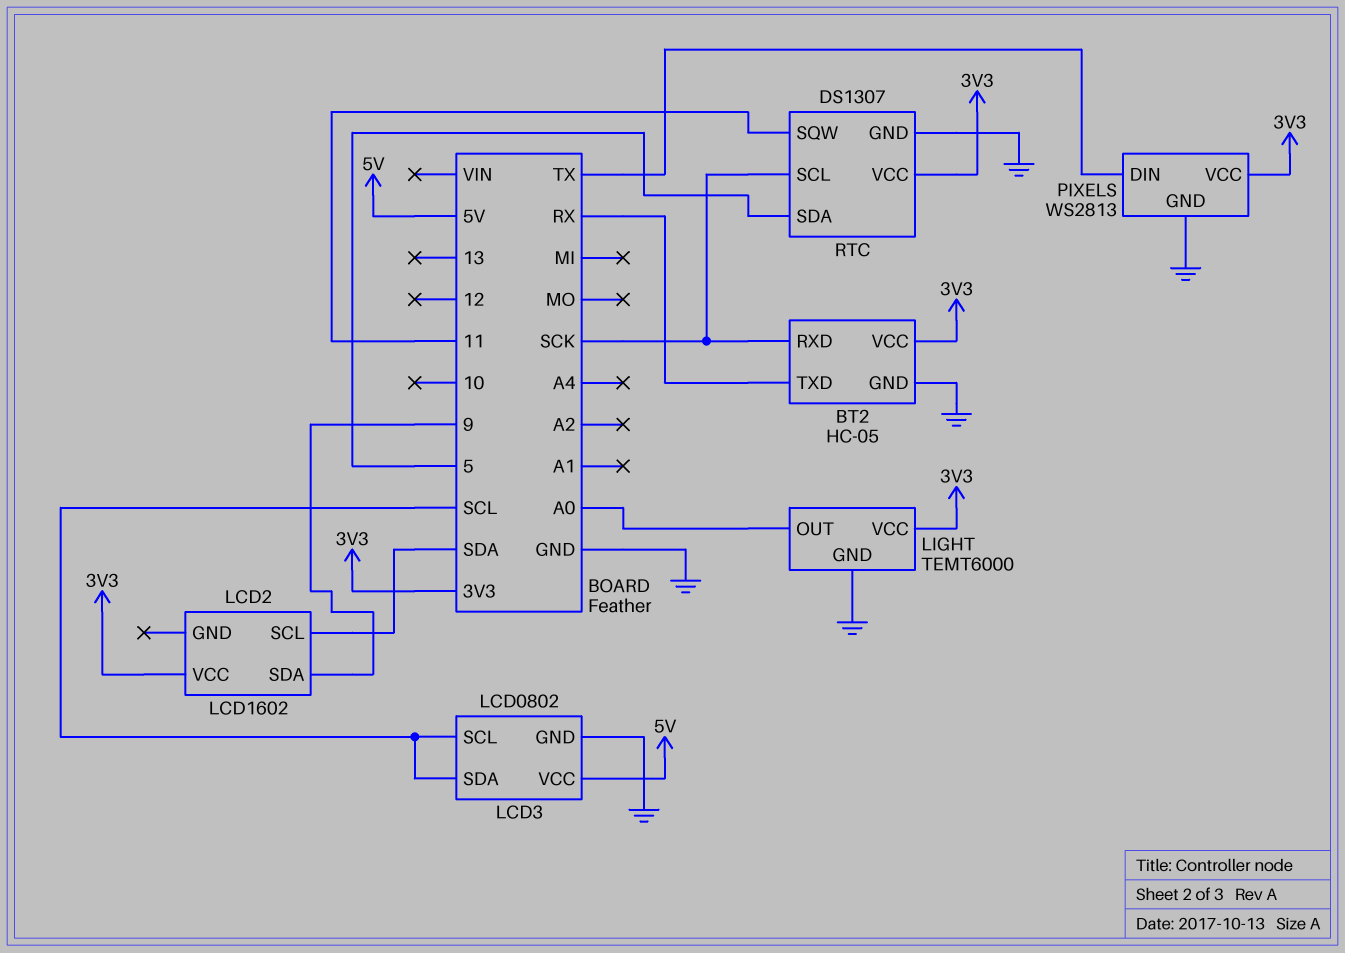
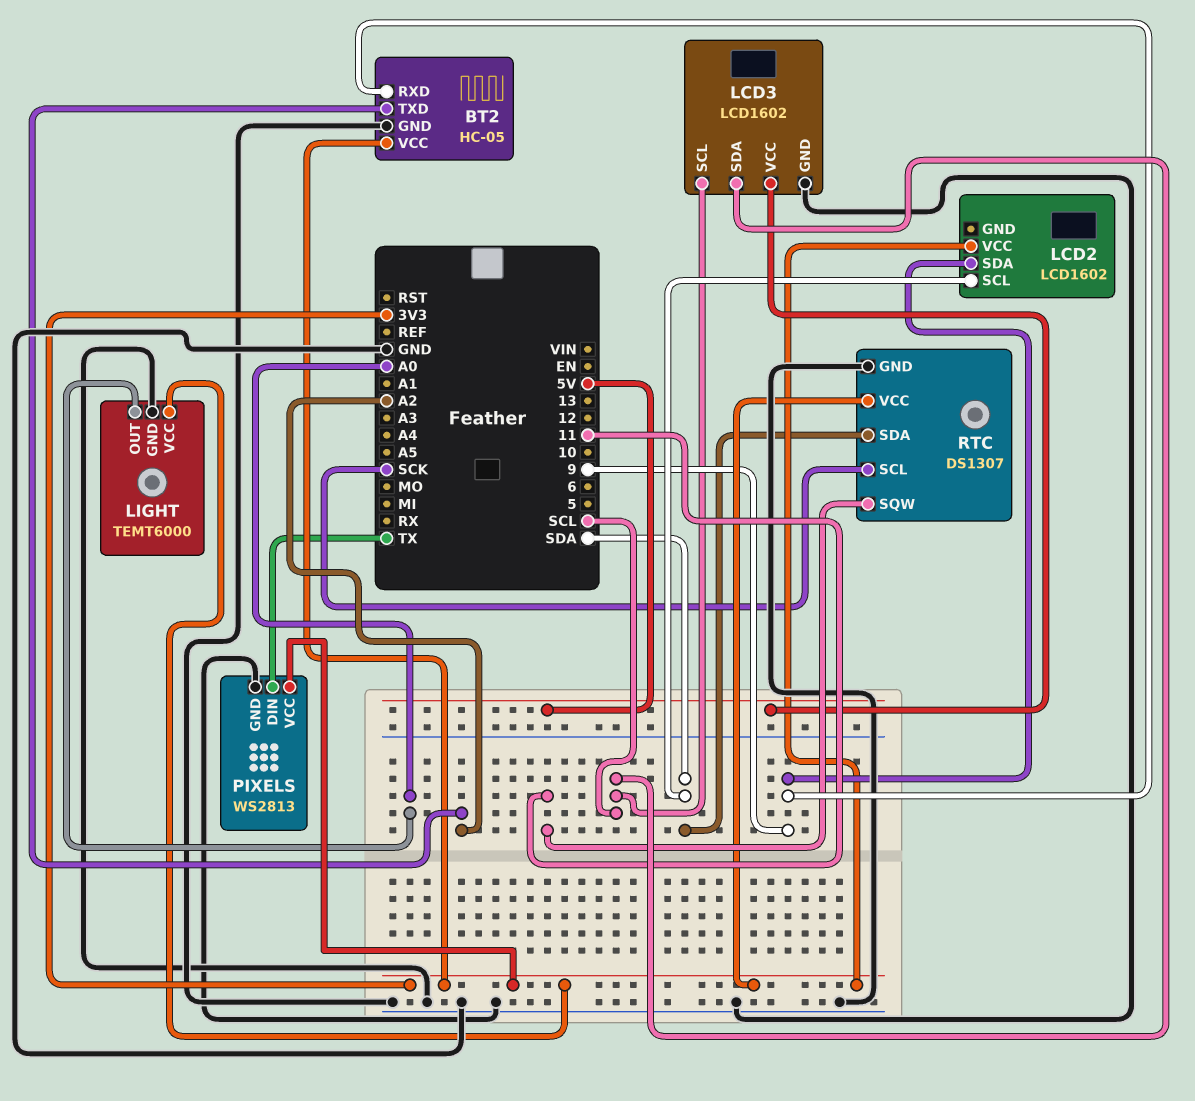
BT2 pin RXD: SCK -> 9
BT2 pin TXD: RX -> A2
LCD3: LCD0802 -> LCD1602
RTC pin SDA: 5 -> SDA

